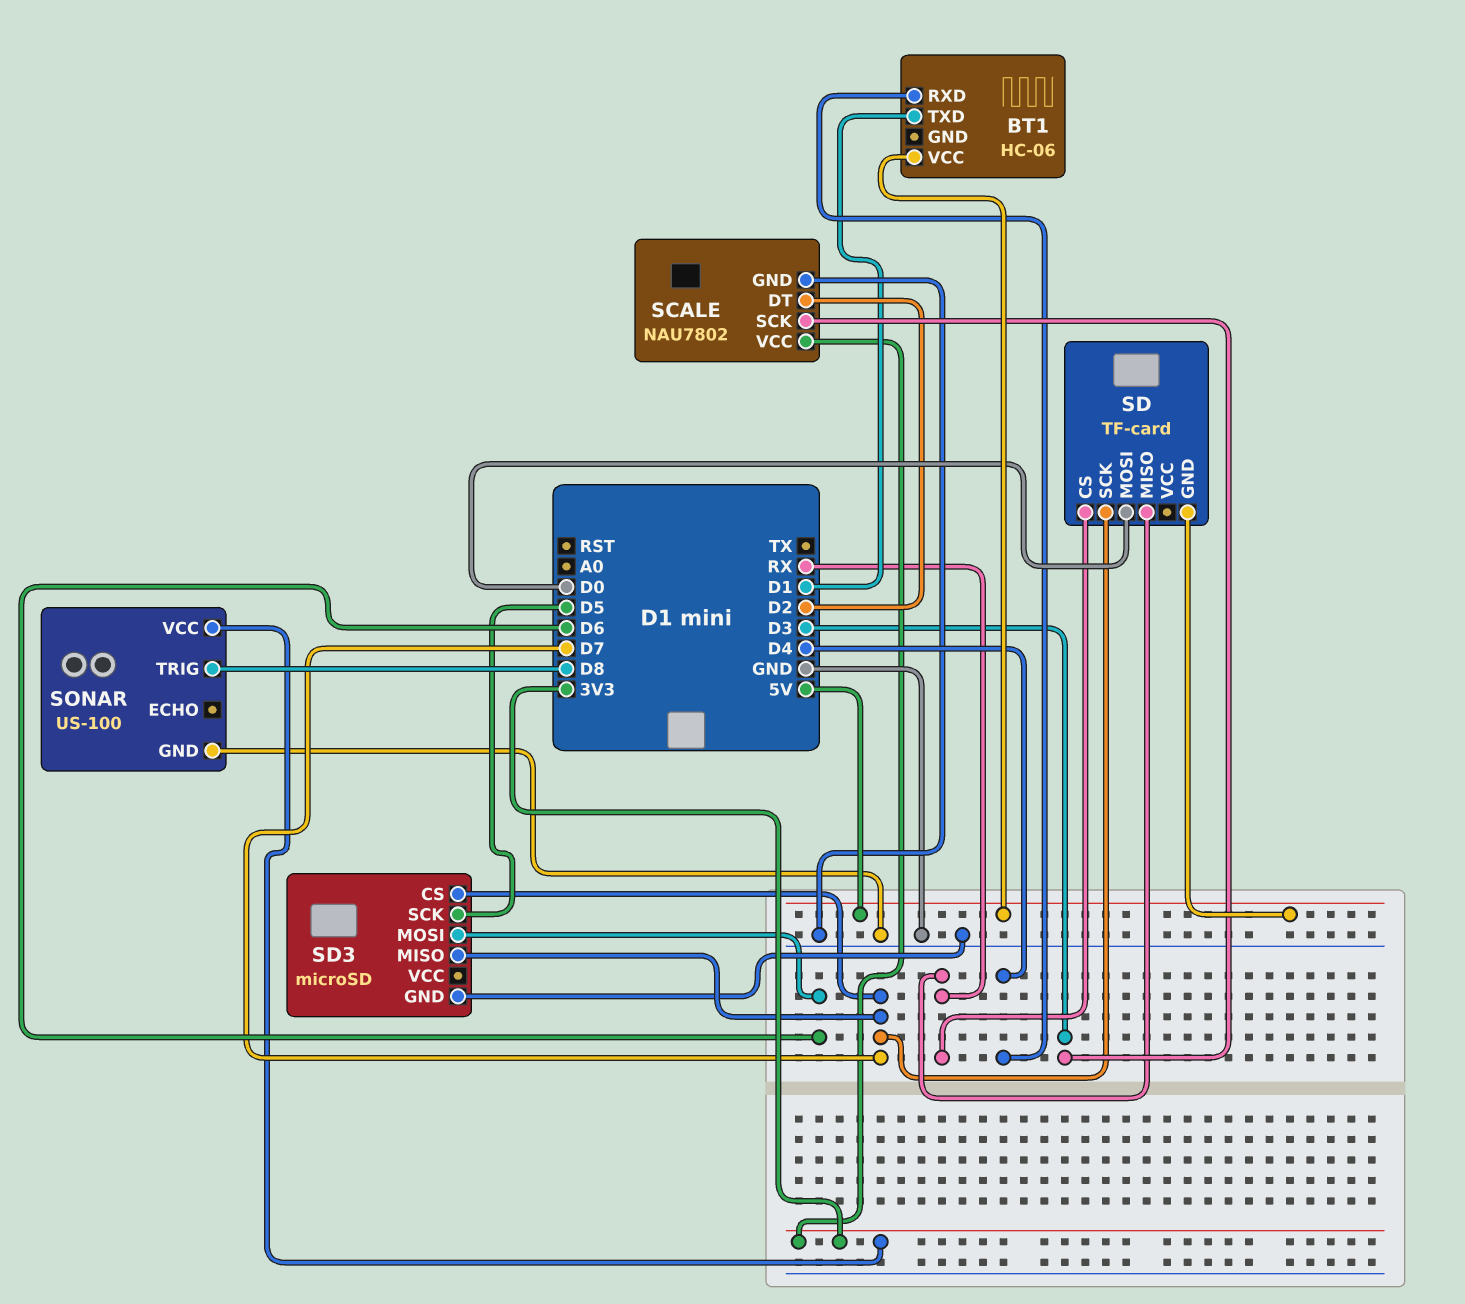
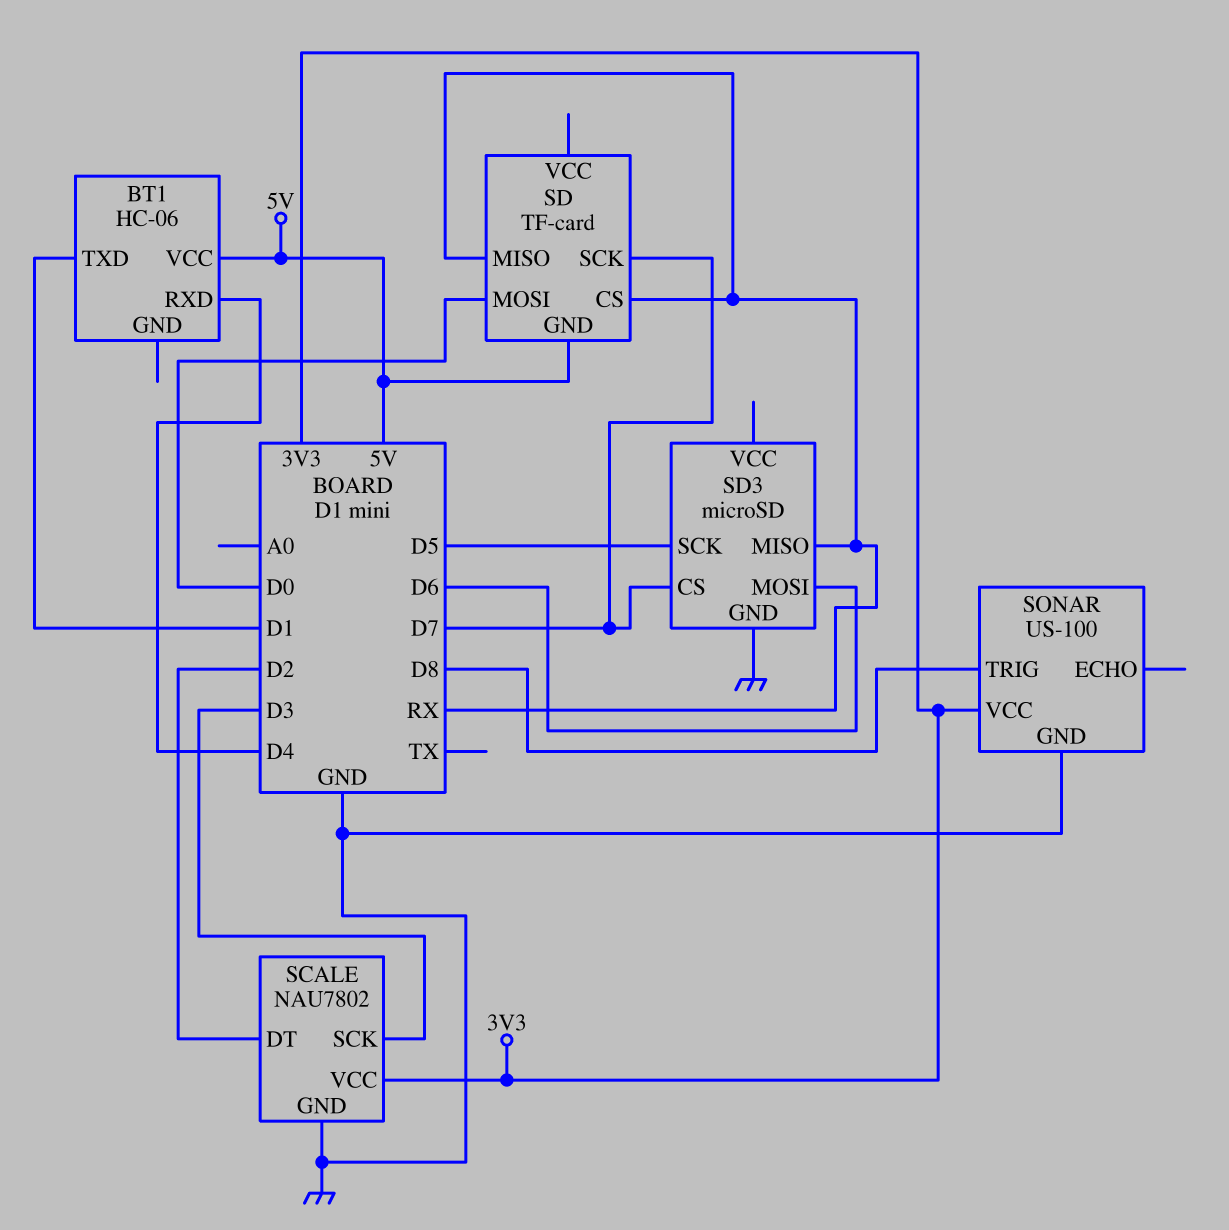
SD3 pin MISO: D7 -> RX

